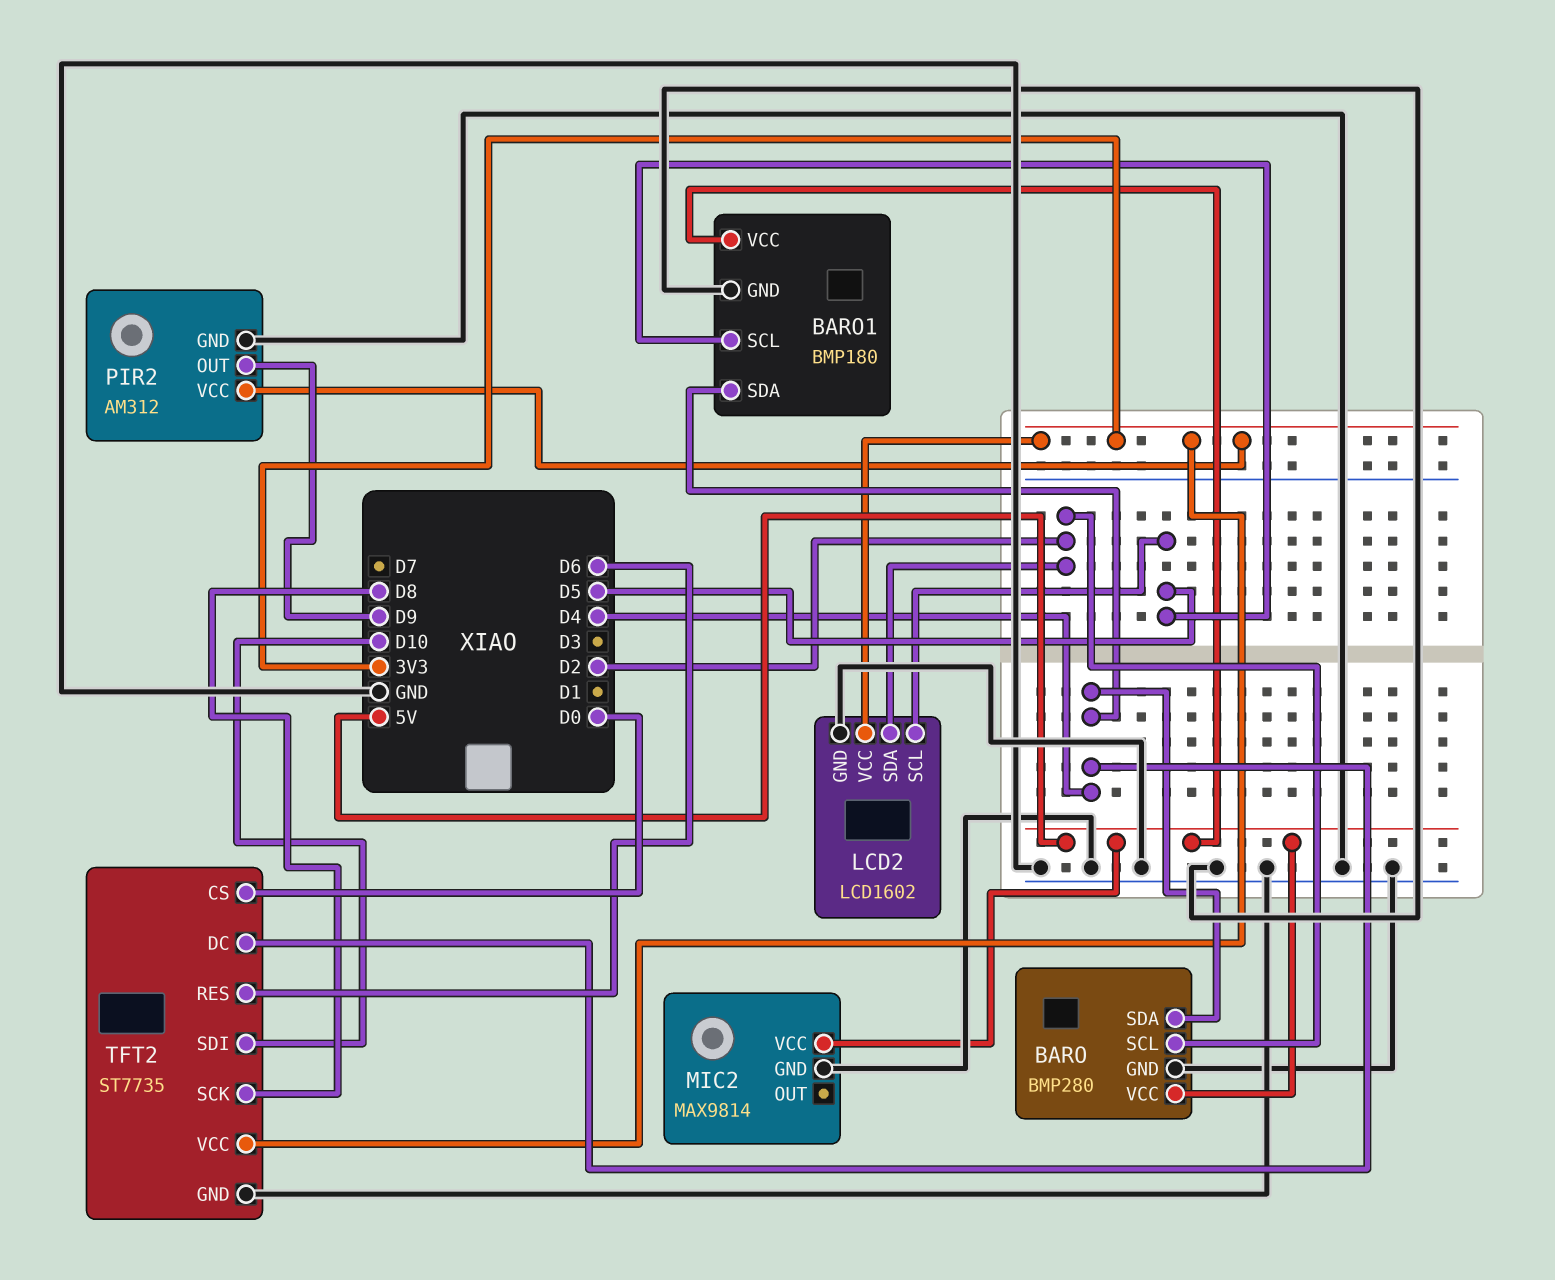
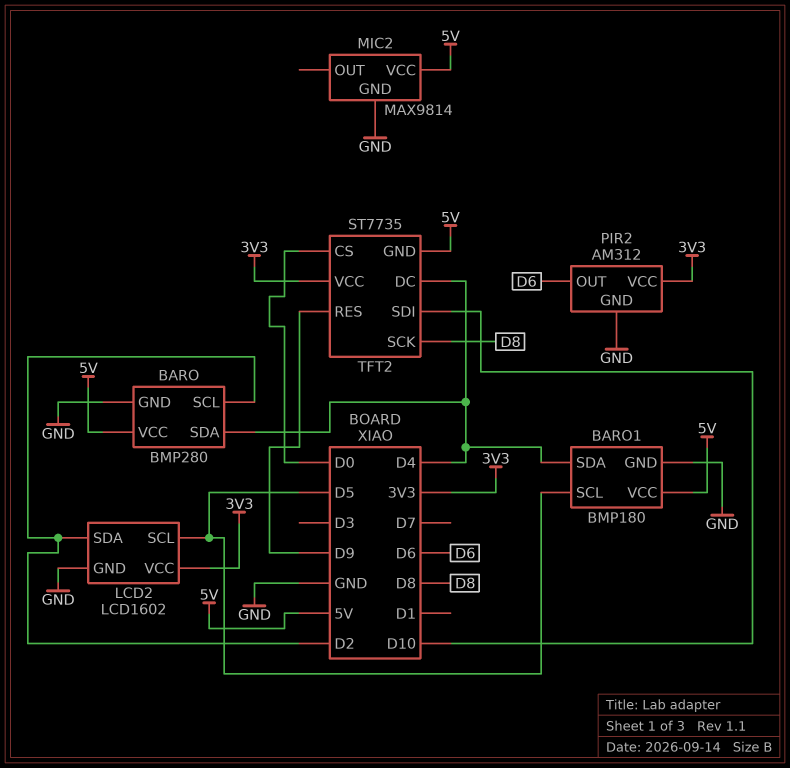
PIR2 pin OUT: D9 -> D6
TFT2 pin GND: GND -> 5V
TFT2 pin RES: D6 -> D9

